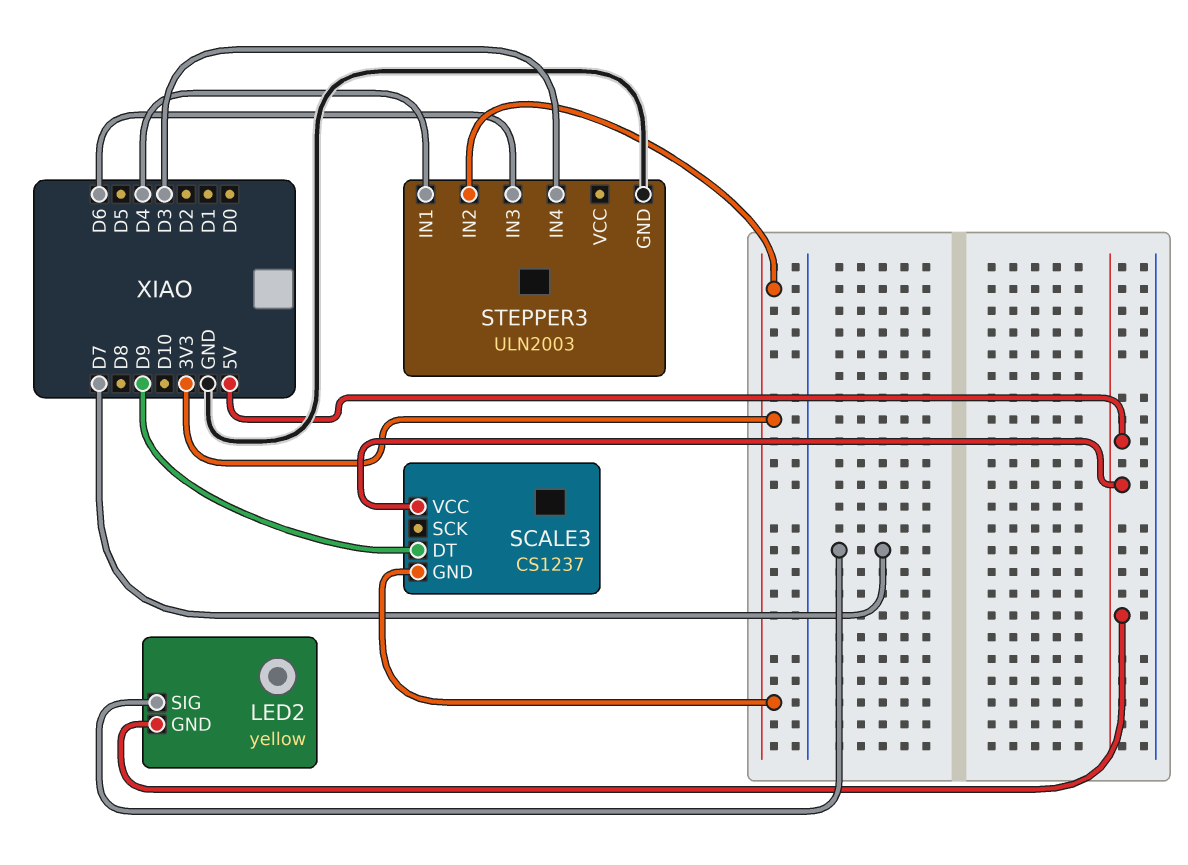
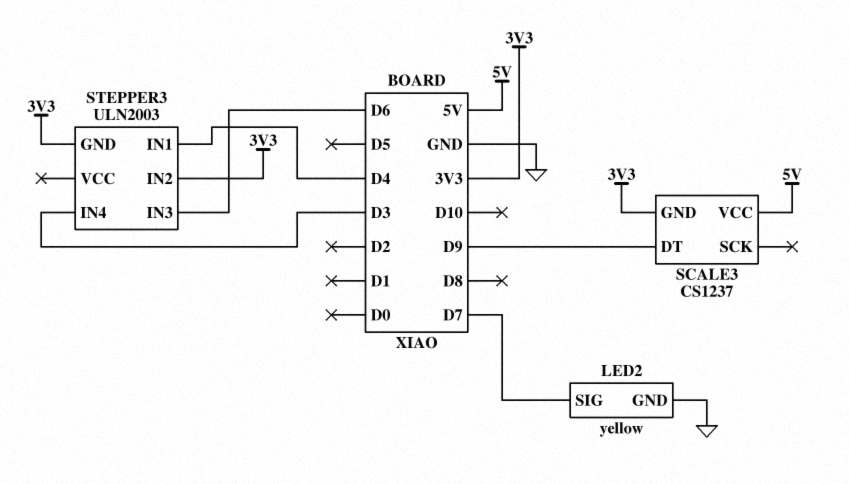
LED2 pin GND: 5V -> GND
STEPPER3 pin GND: GND -> 3V3

